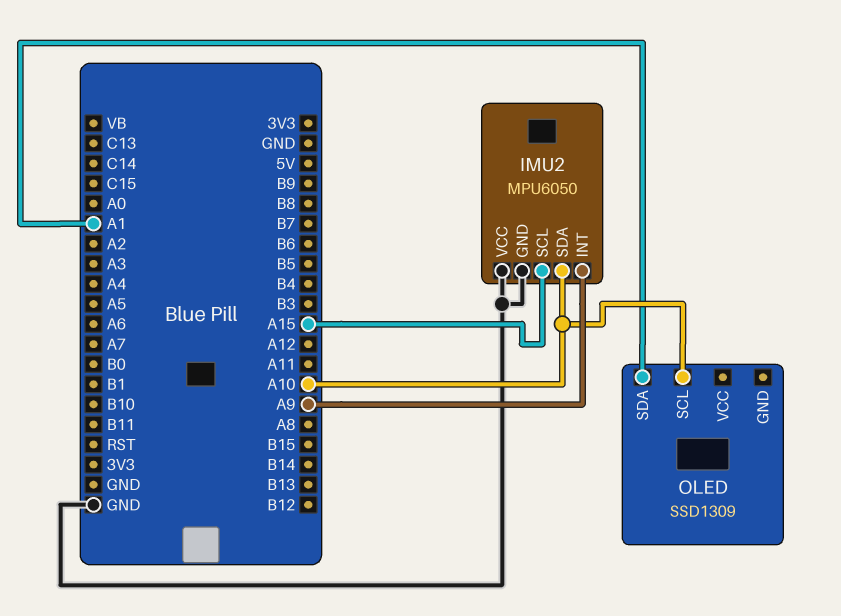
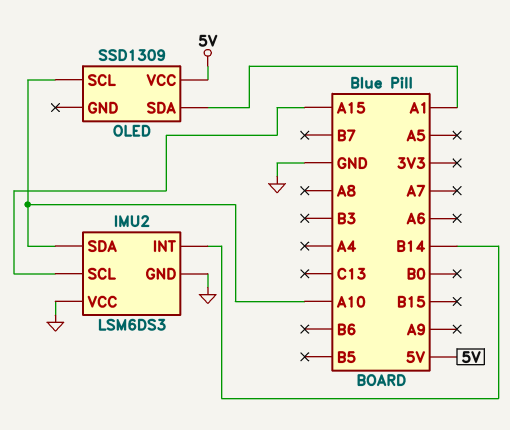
IMU2: MPU6050 -> LSM6DS3
IMU2 pin INT: A9 -> B14
OLED pin VCC: none -> 5V

